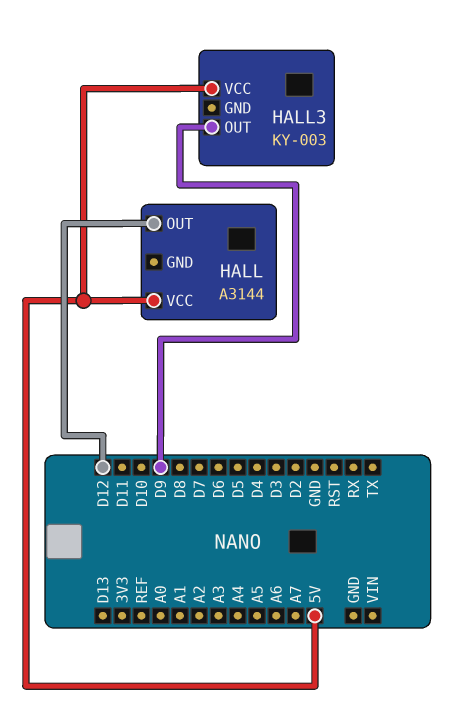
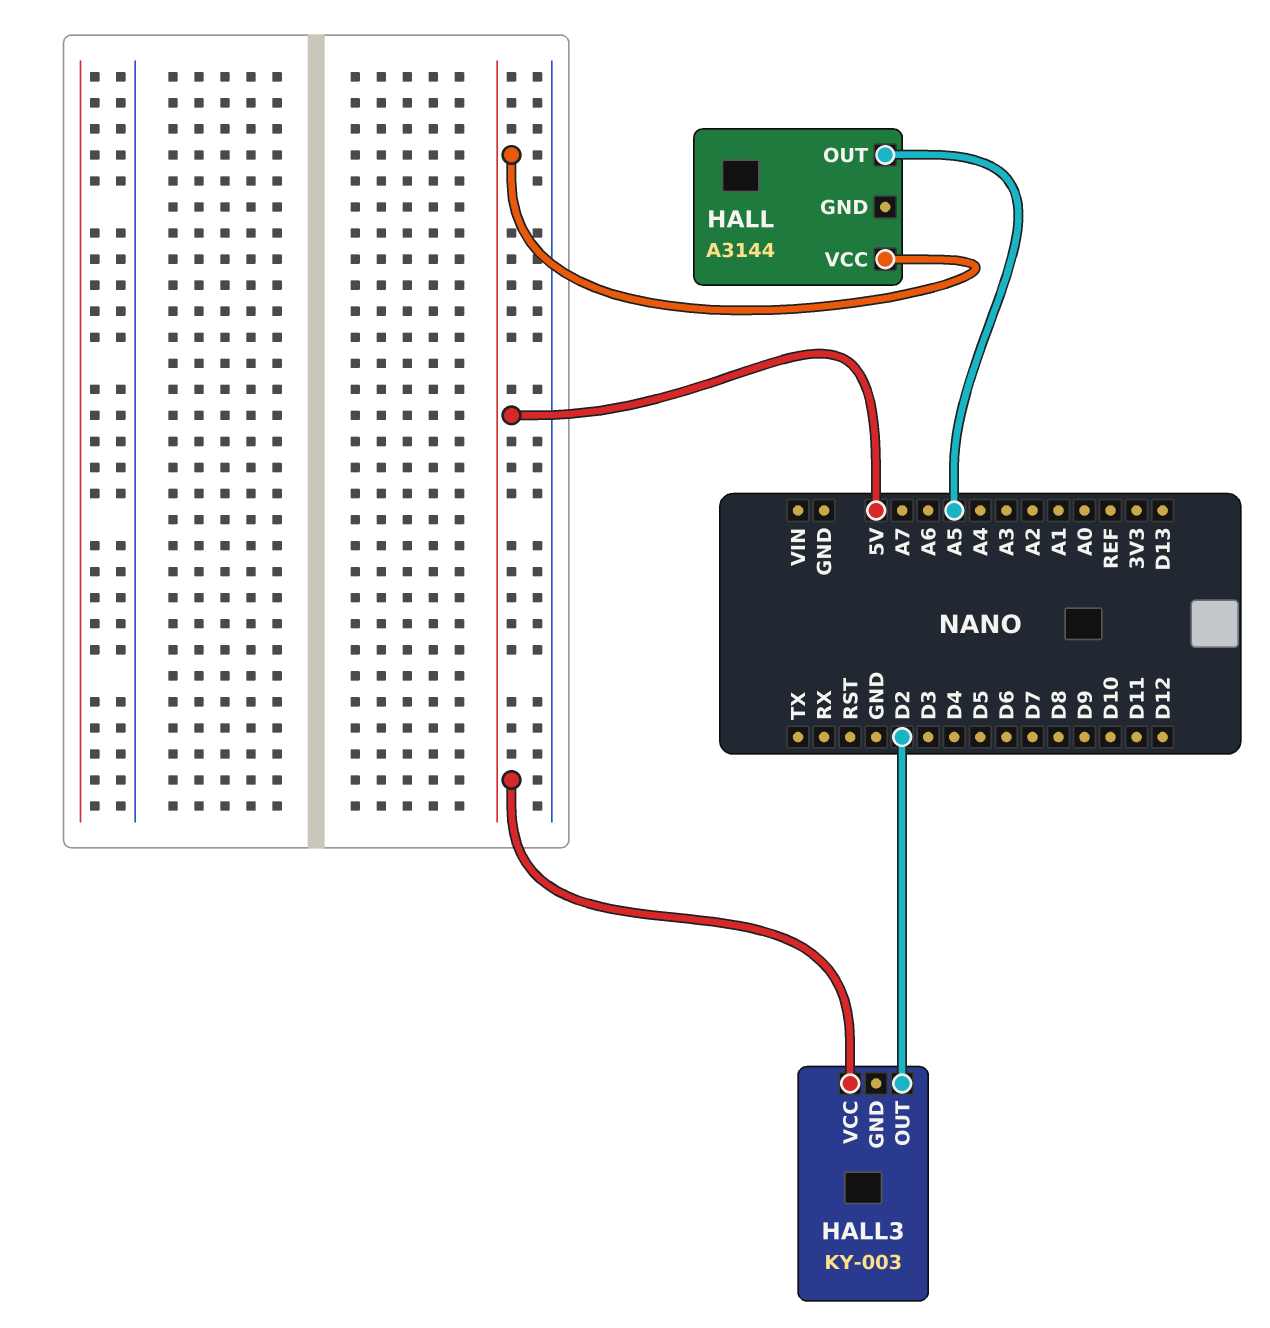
HALL pin OUT: D12 -> A5
HALL3 pin OUT: D9 -> D2

